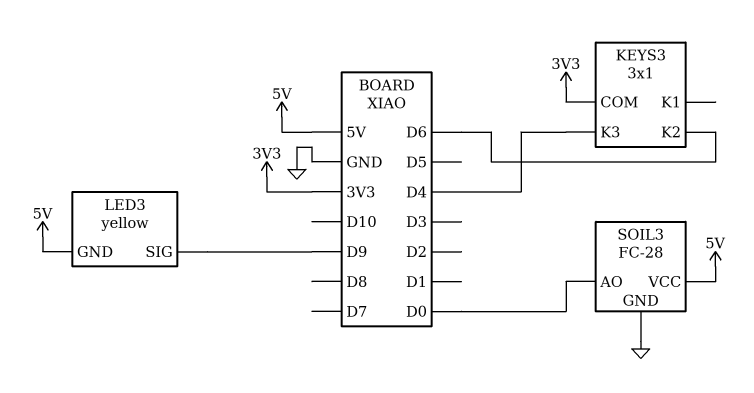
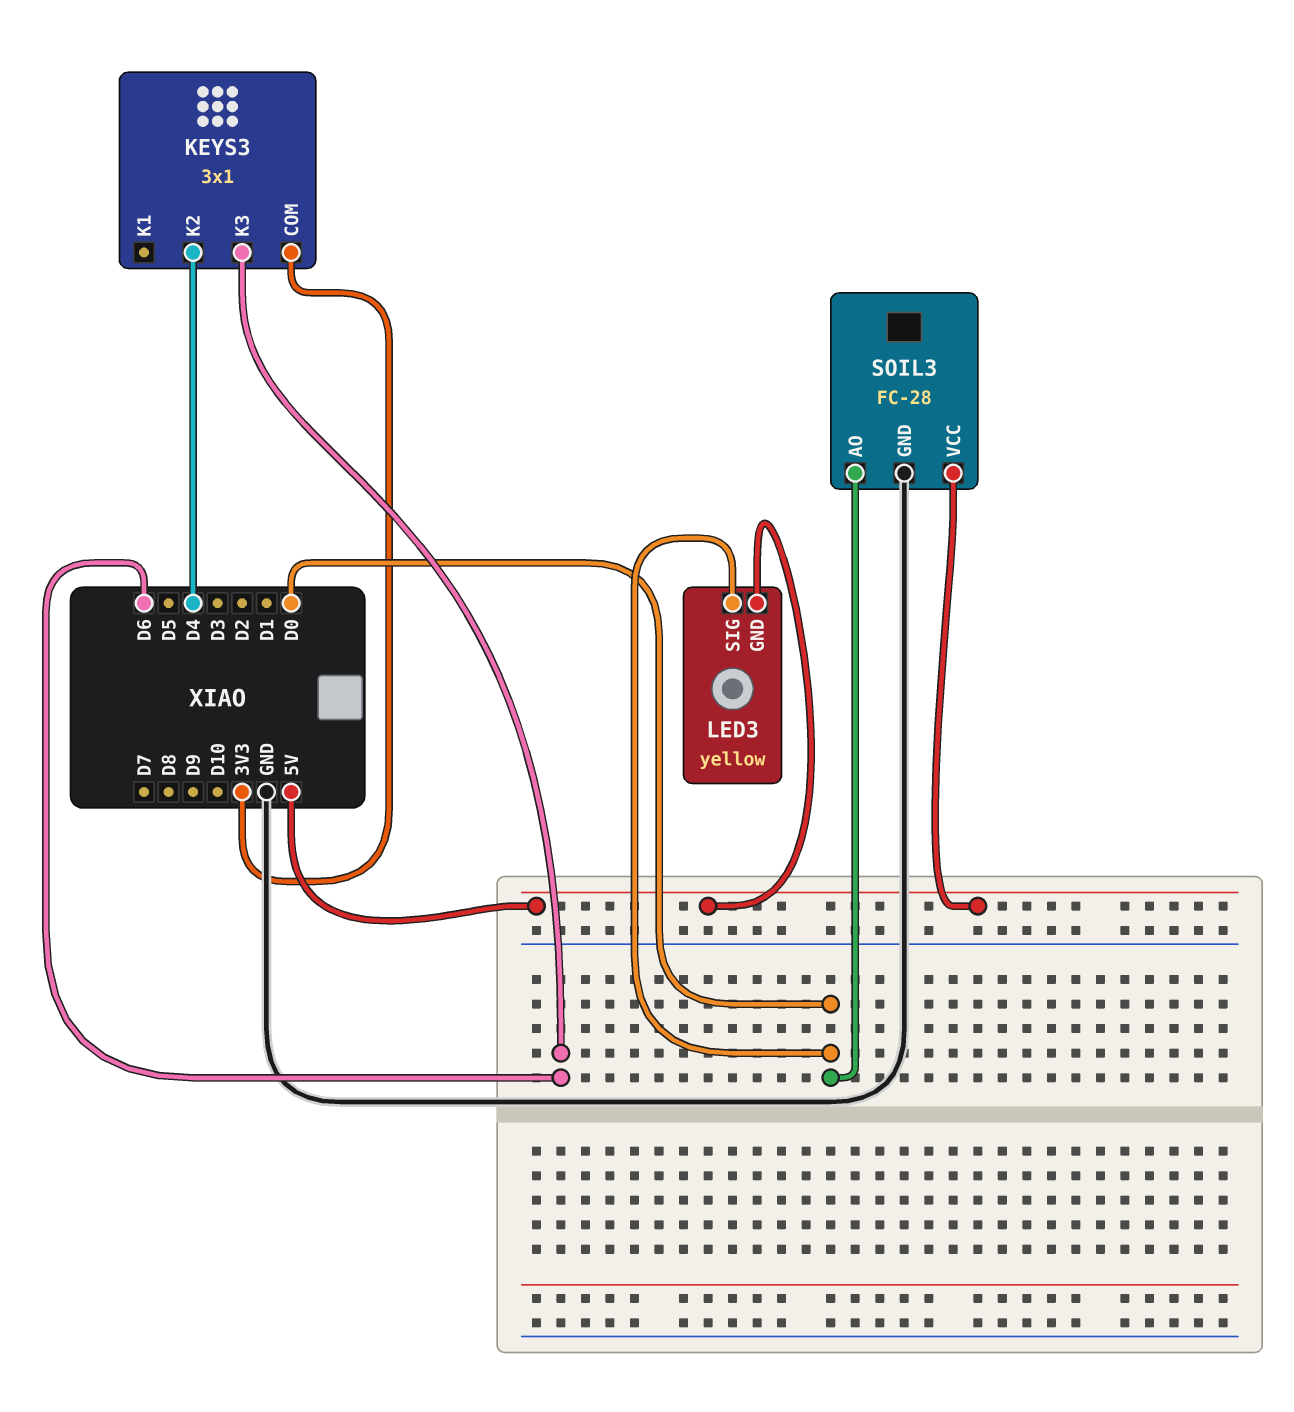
KEYS3 pin K2: D6 -> D4
KEYS3 pin K3: D4 -> D6
LED3 pin SIG: D9 -> D0

